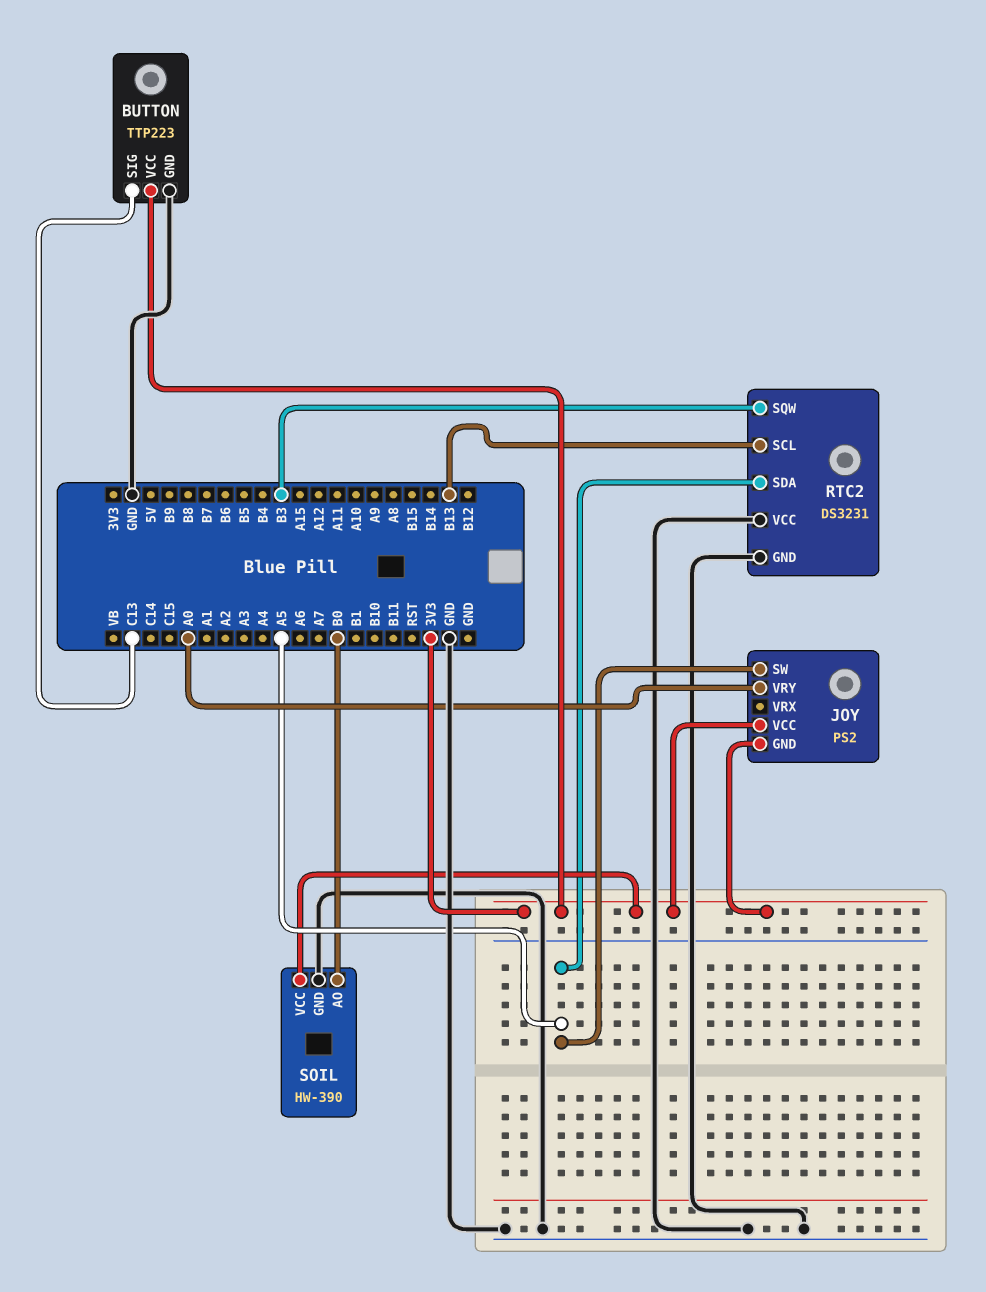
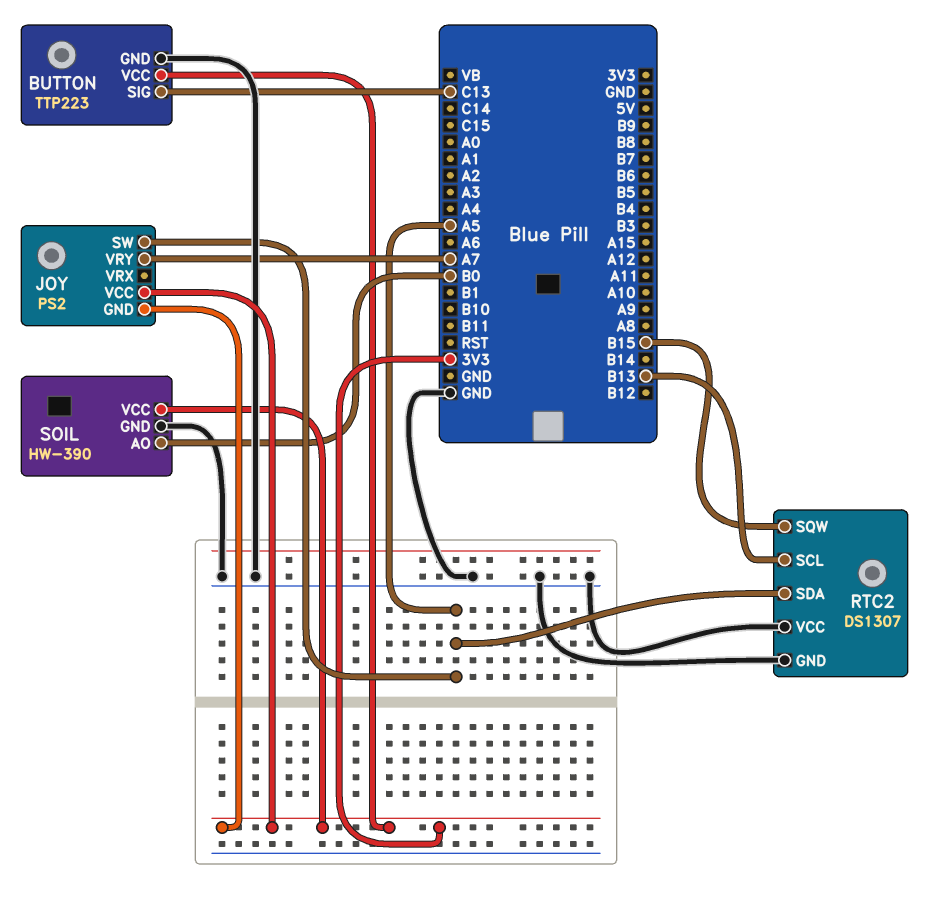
JOY pin VRY: A0 -> A7
RTC2: DS3231 -> DS1307
RTC2 pin SQW: B3 -> B15

